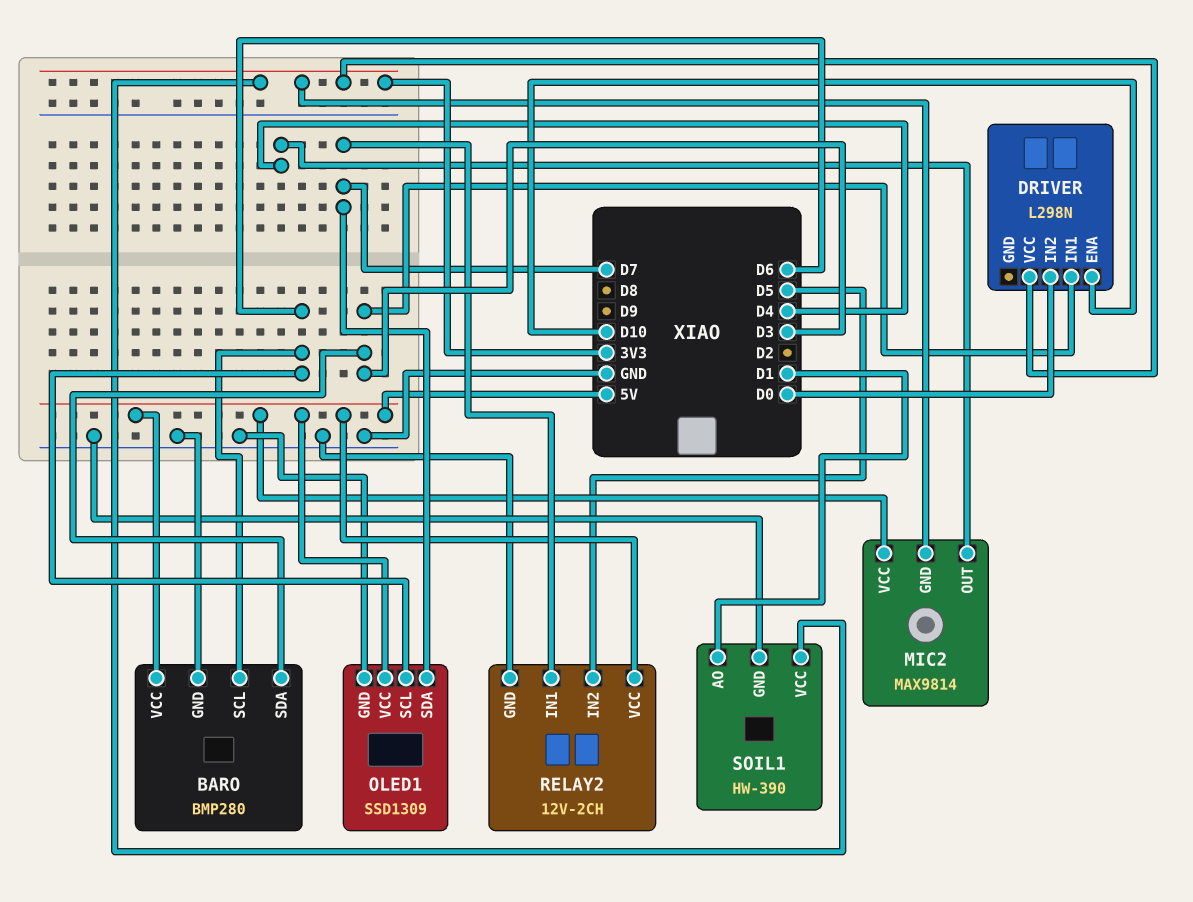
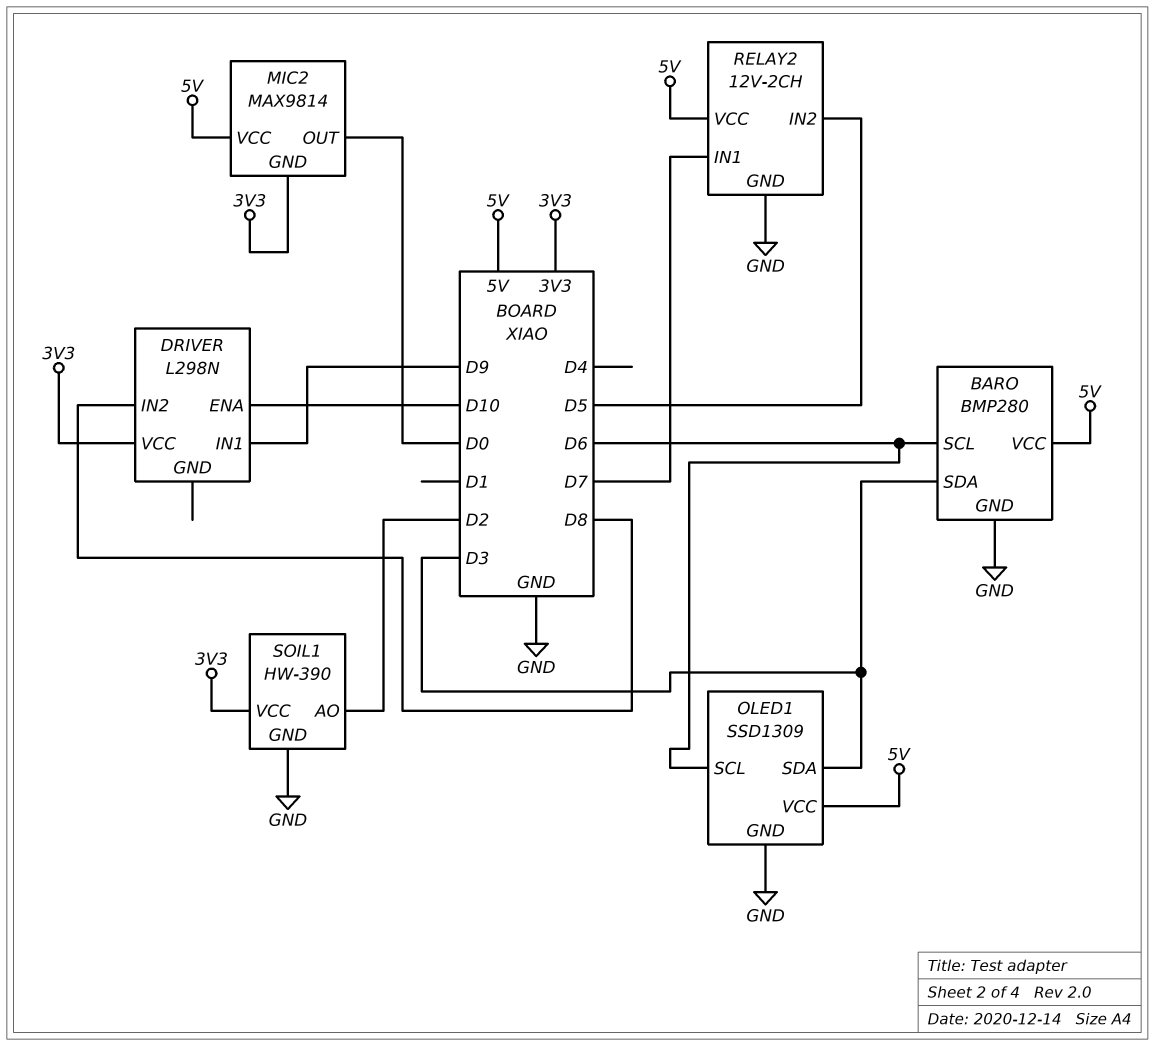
DRIVER pin IN1: D3 -> D9
DRIVER pin IN2: D0 -> D8
MIC2 pin OUT: D4 -> D0
OLED1 pin SDA: D7 -> D3
SOIL1 pin AO: D1 -> D2

